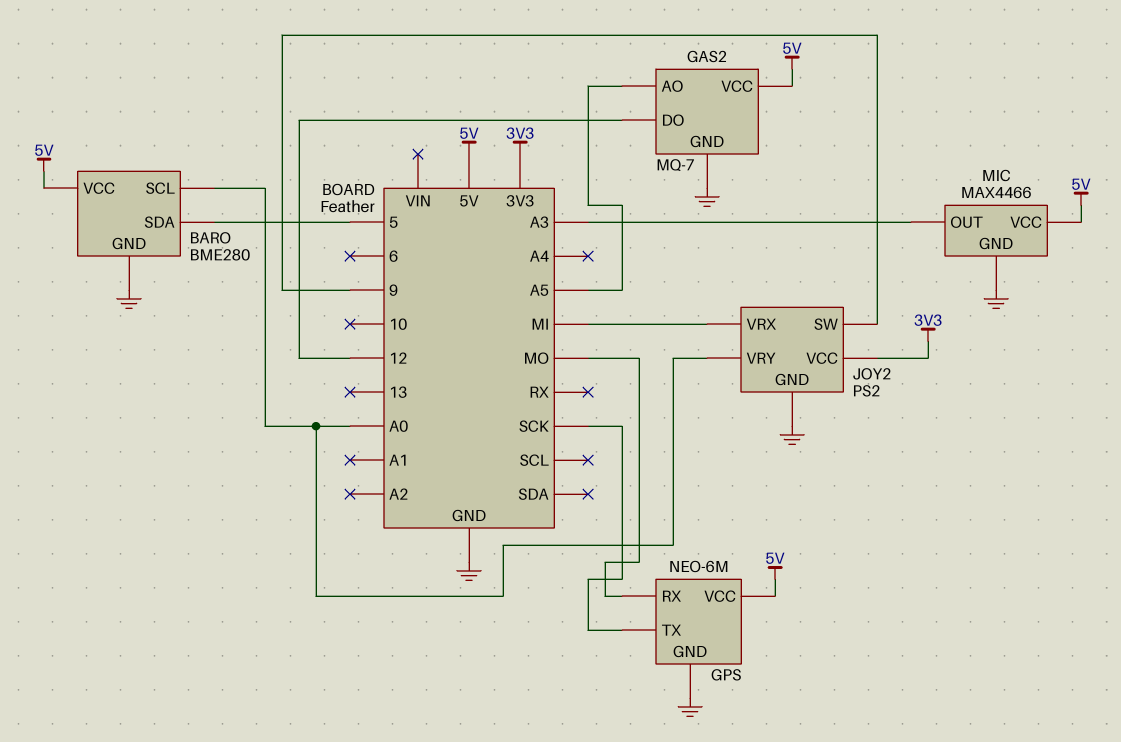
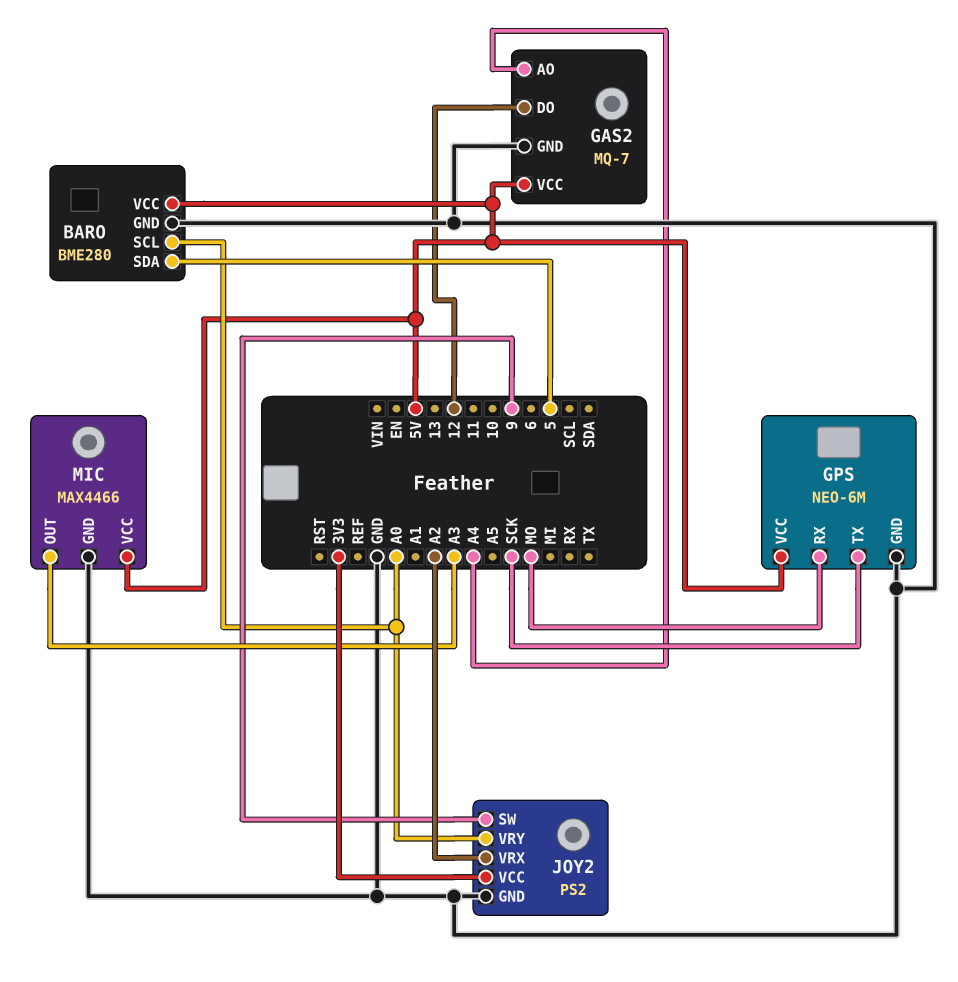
GAS2 pin AO: A5 -> A4
JOY2 pin VRX: MI -> A2

